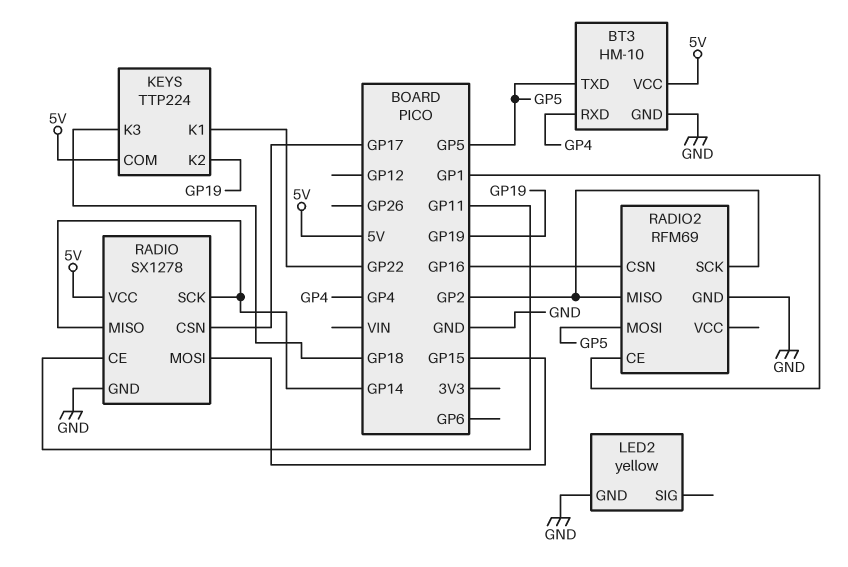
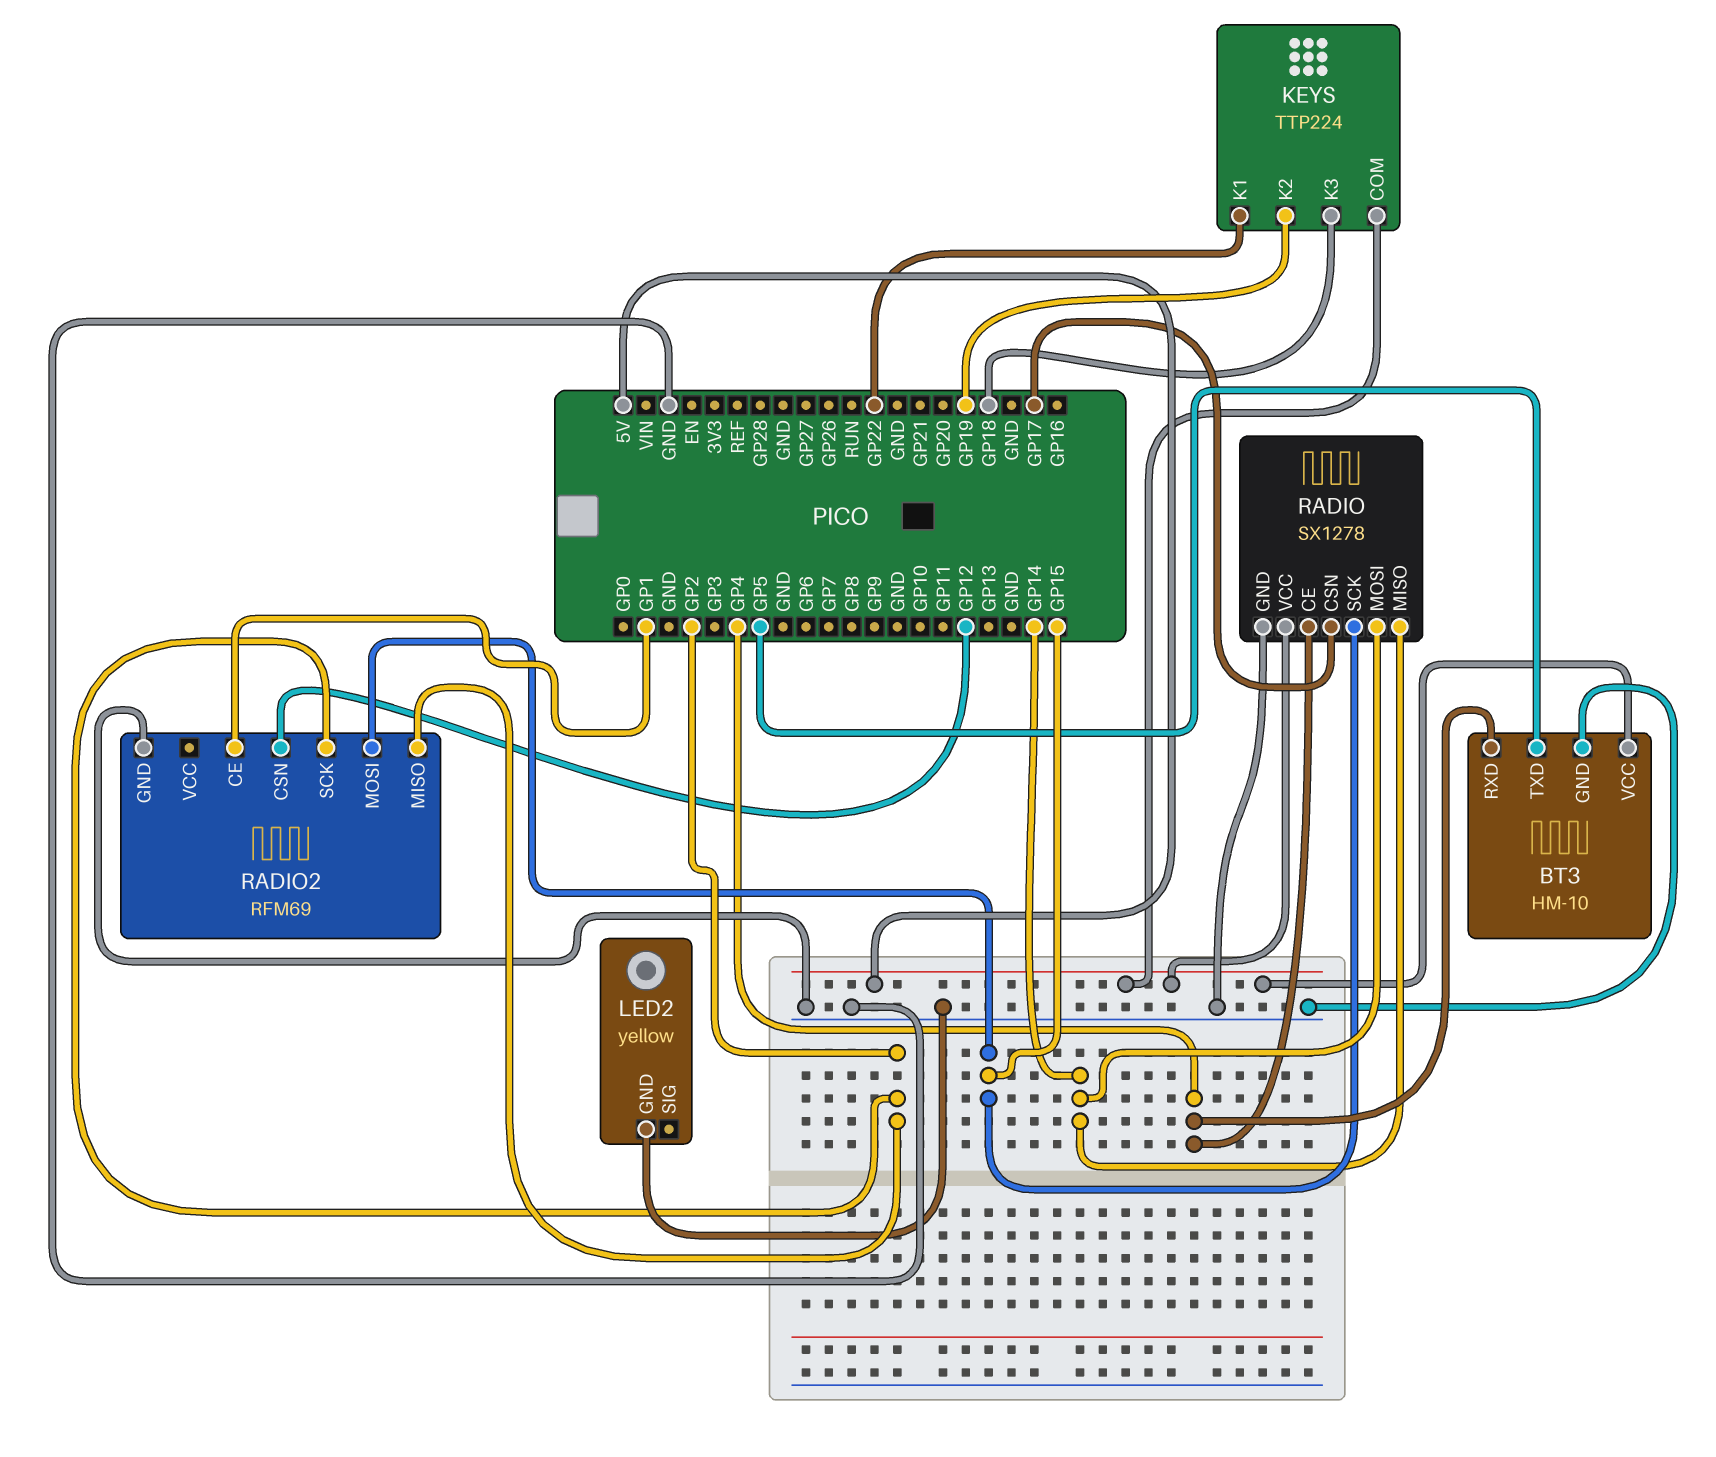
RADIO pin CE: GP11 -> GP4
RADIO pin MOSI: GP15 -> GP14
RADIO pin SCK: GP14 -> GP15
RADIO2 pin CSN: GP16 -> GP12
RADIO2 pin MOSI: GP5 -> GP15

